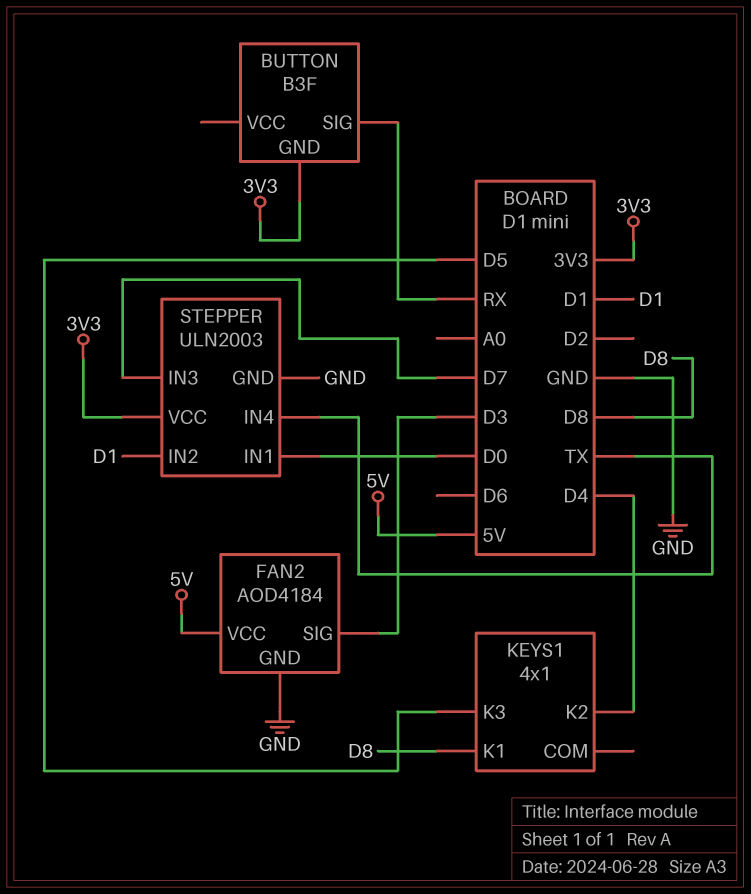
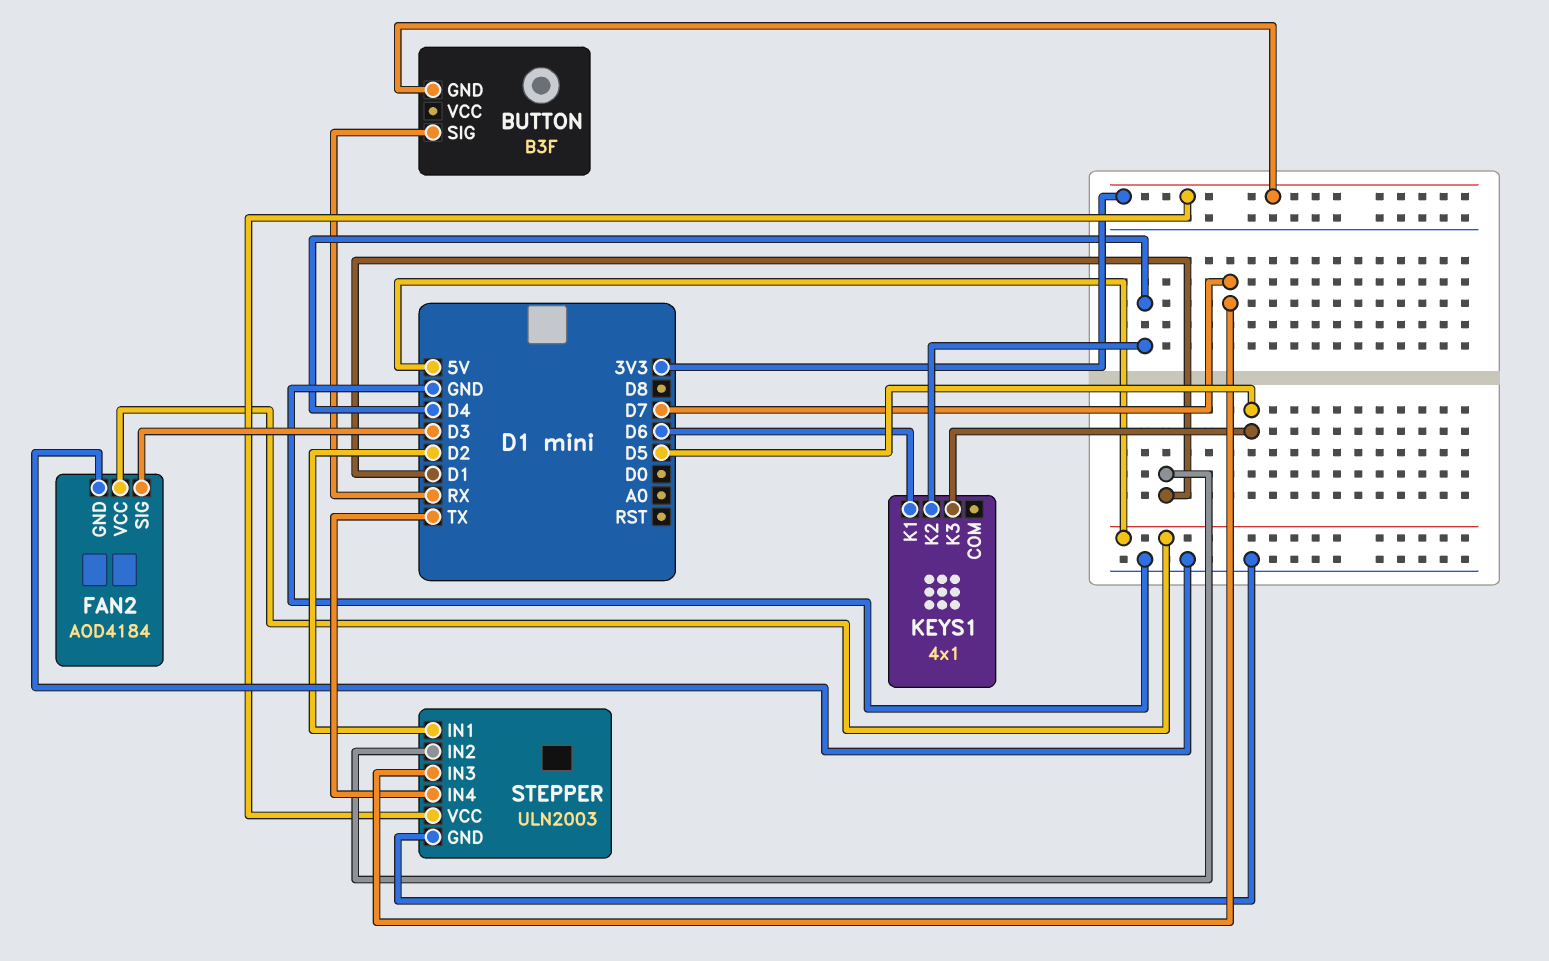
KEYS1 pin K1: D8 -> D6
STEPPER pin IN1: D0 -> D2

